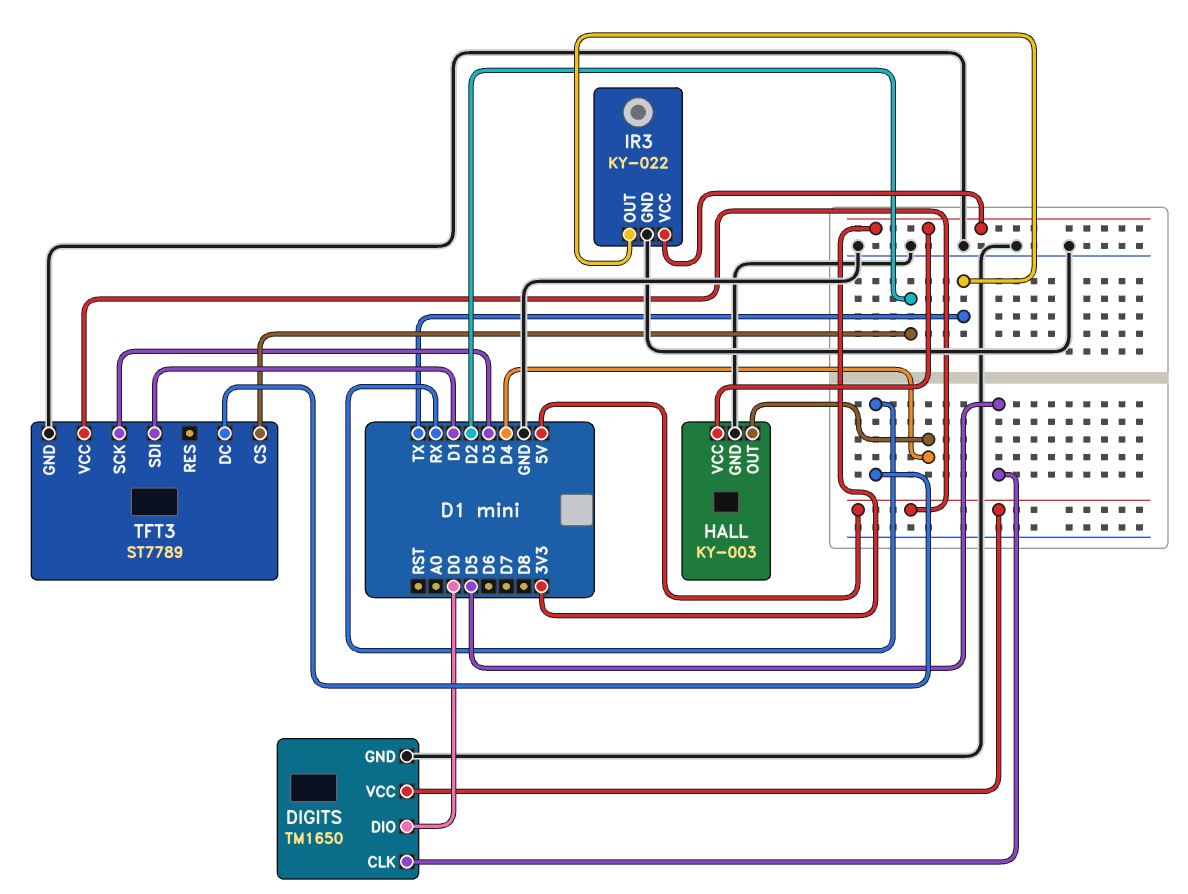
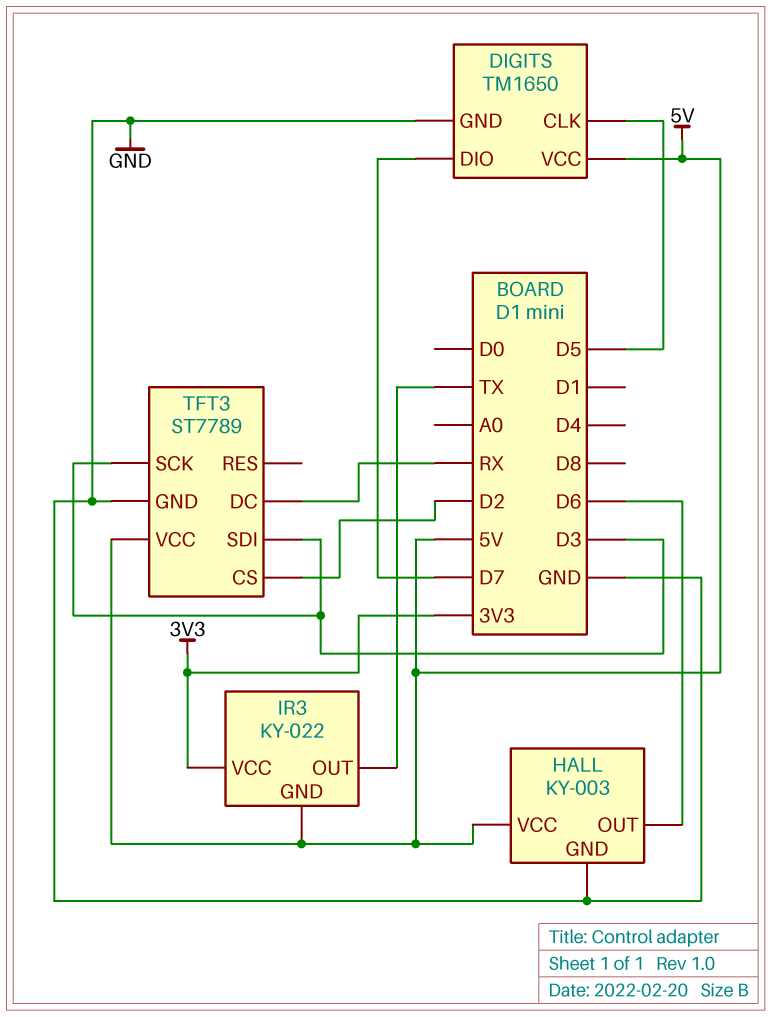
DIGITS pin DIO: D0 -> D7
HALL pin OUT: D4 -> D6
HALL pin VCC: 3V3 -> 5V
IR3 pin GND: GND -> 5V
TFT3 pin SDI: D1 -> D3

